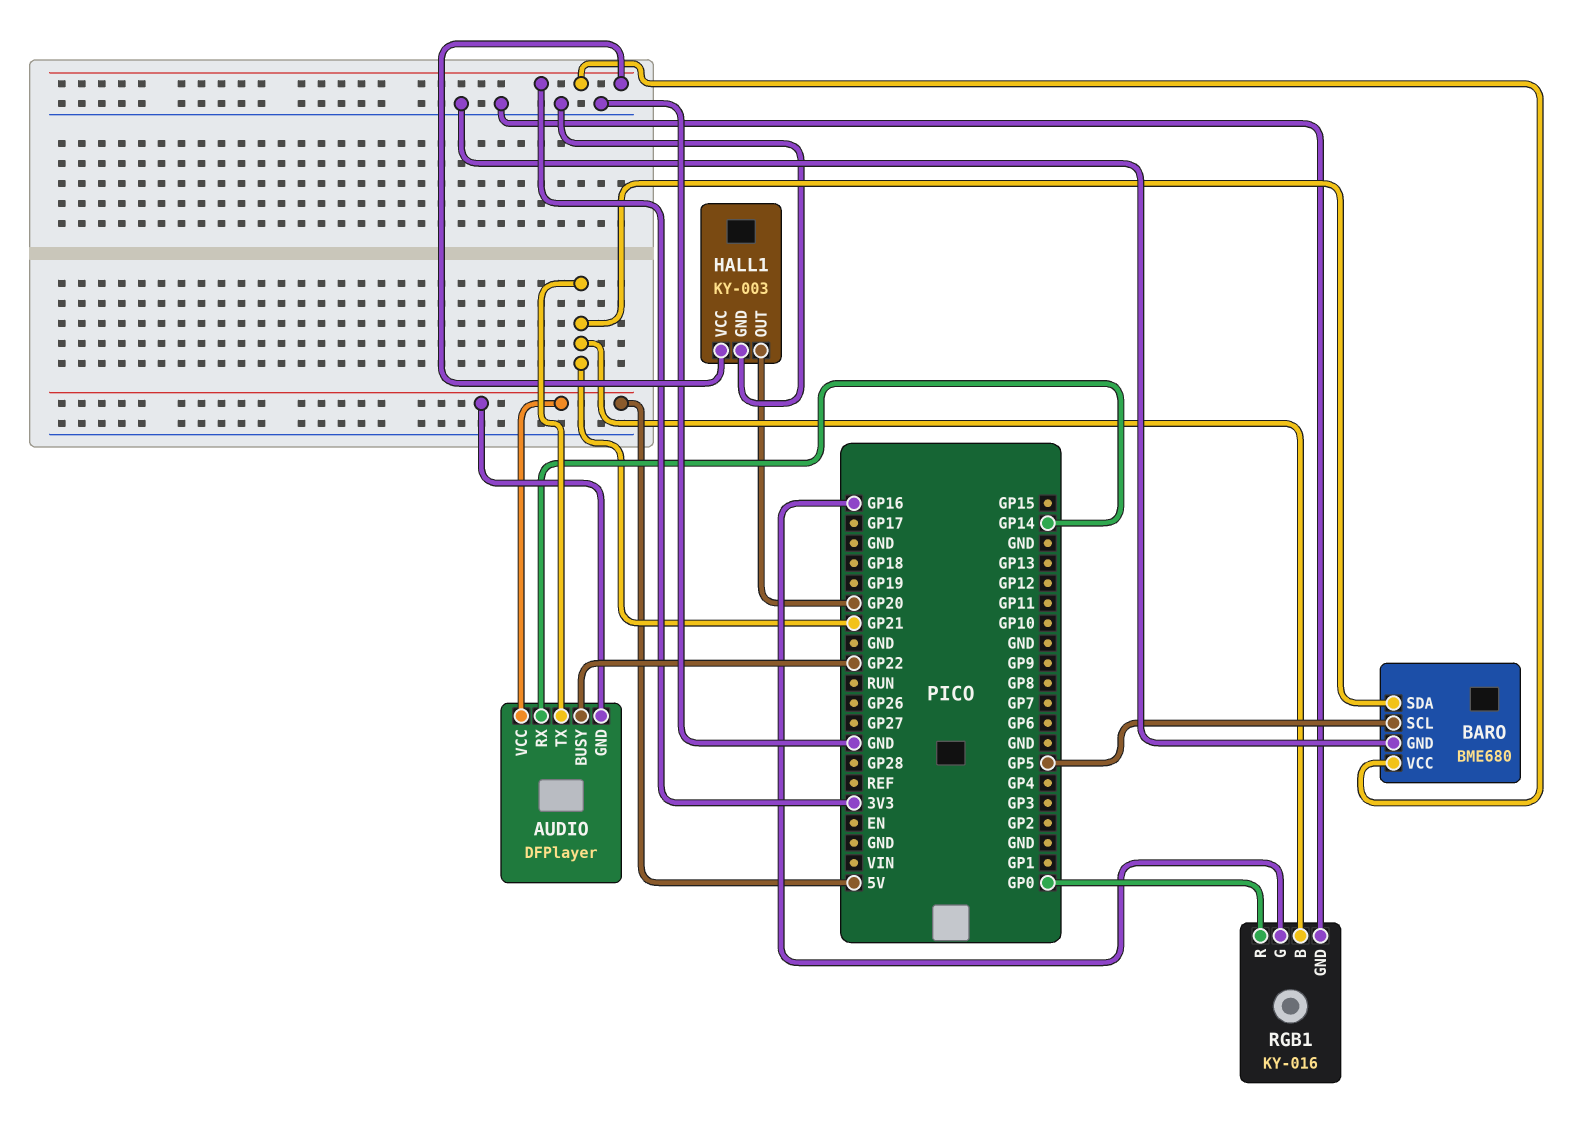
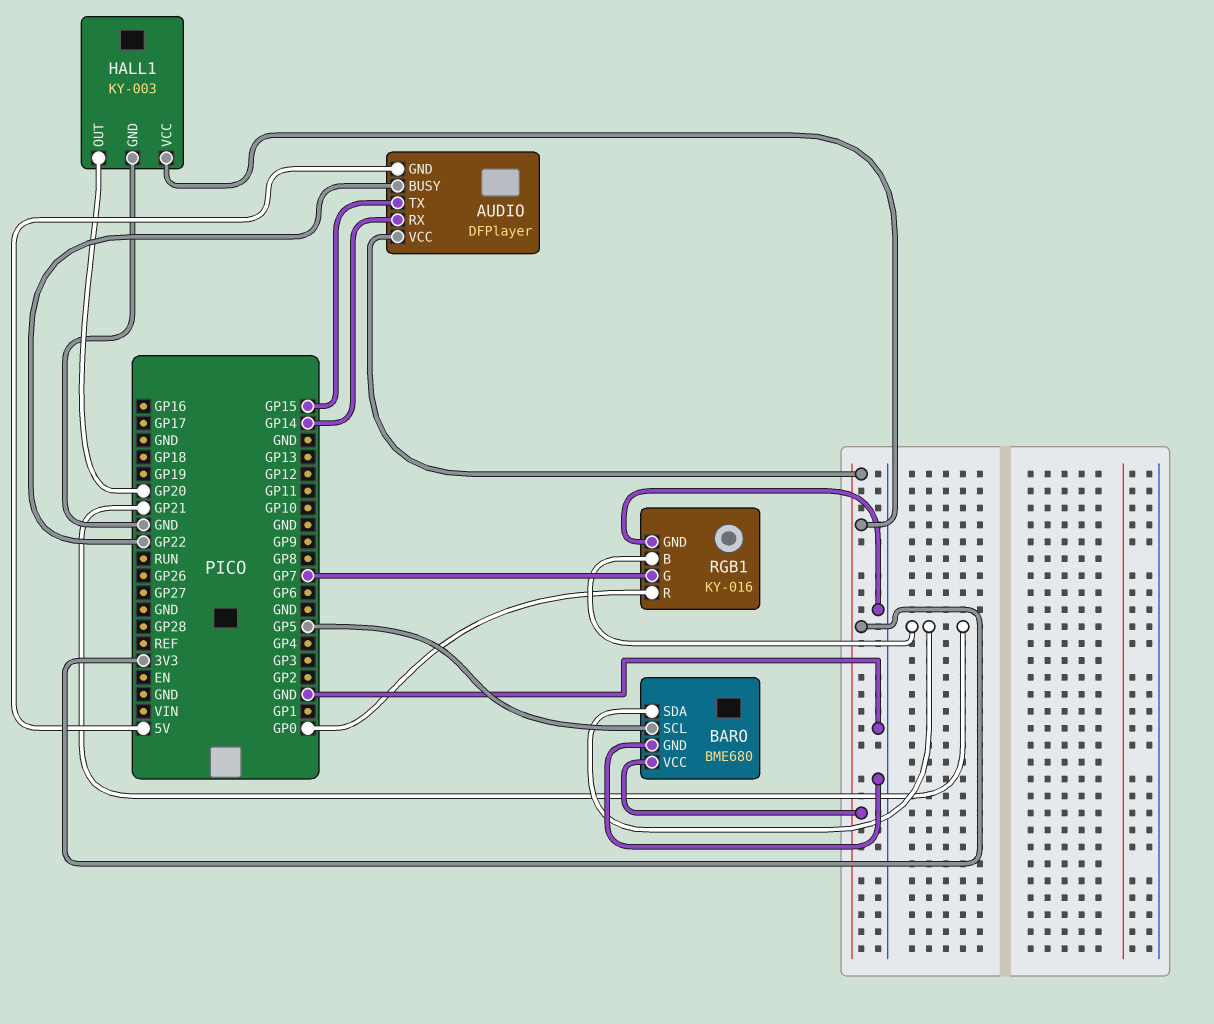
AUDIO pin TX: GP21 -> GP15
AUDIO pin VCC: 5V -> 3V3
RGB1 pin G: GP16 -> GP7

